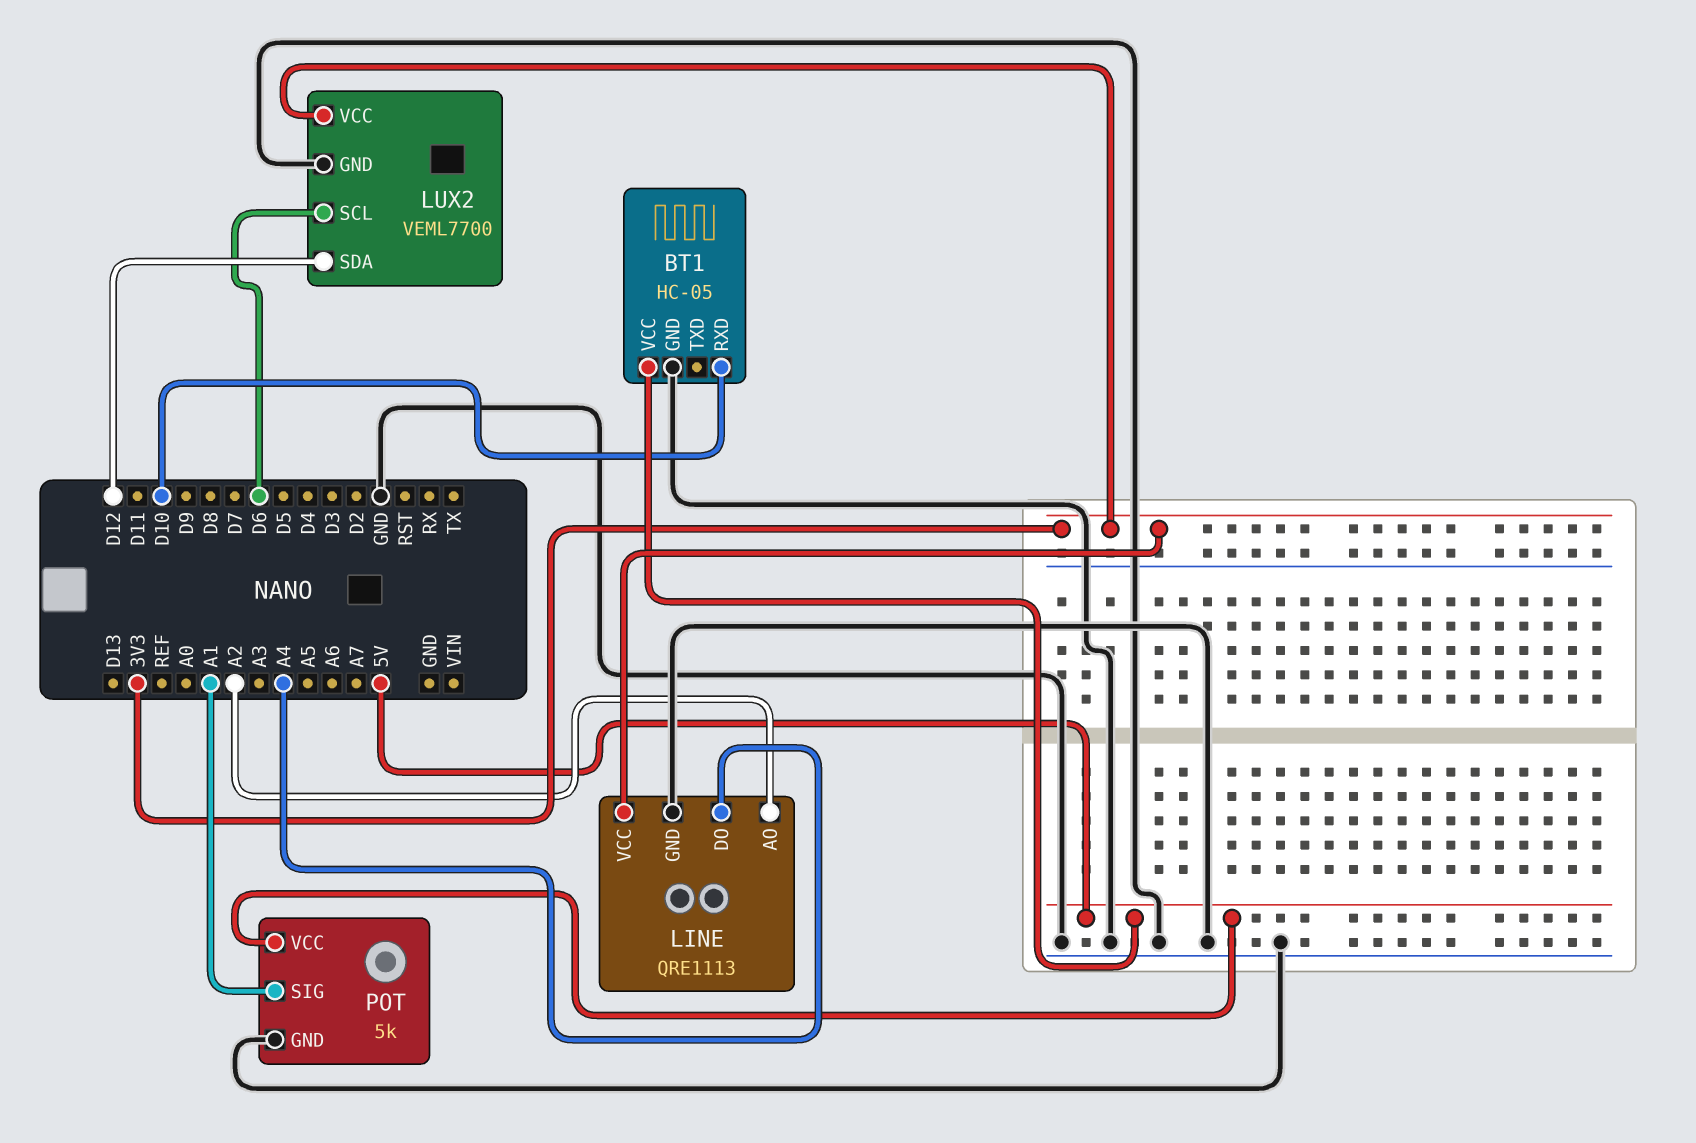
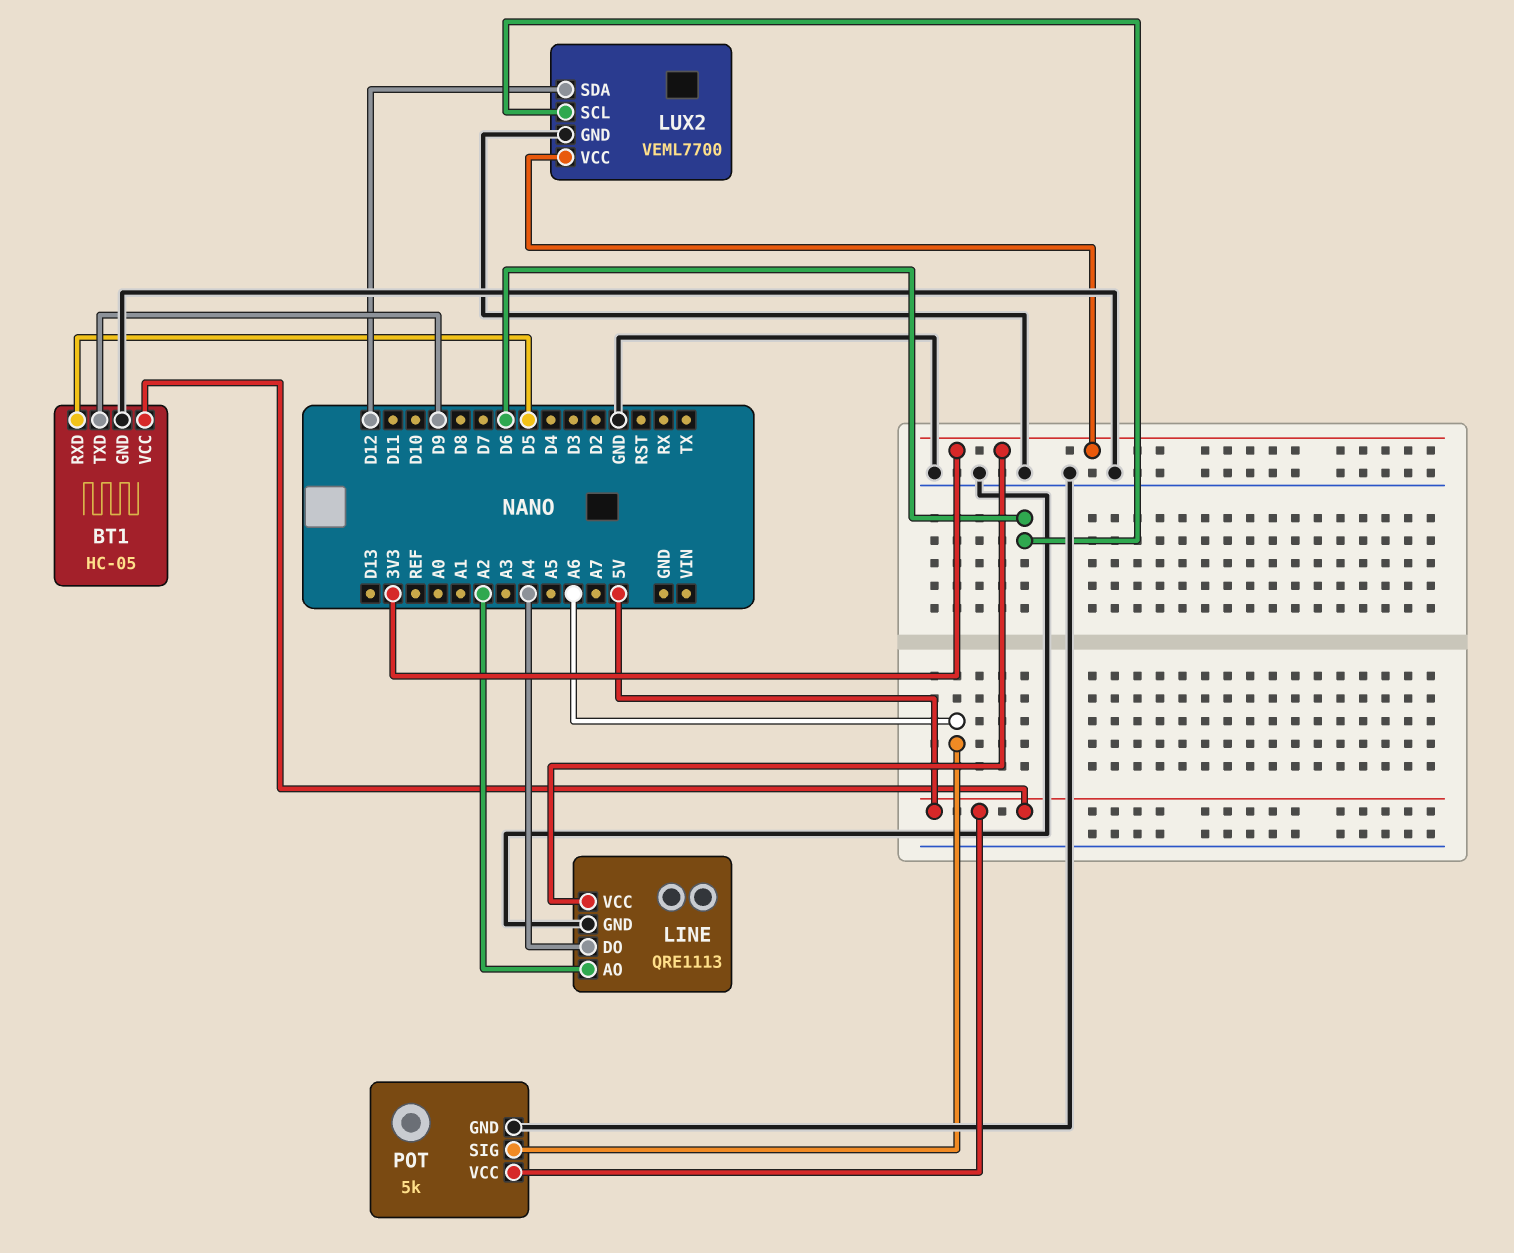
BT1 pin RXD: D10 -> D5
BT1 pin TXD: none -> D9
POT pin SIG: A1 -> A6

